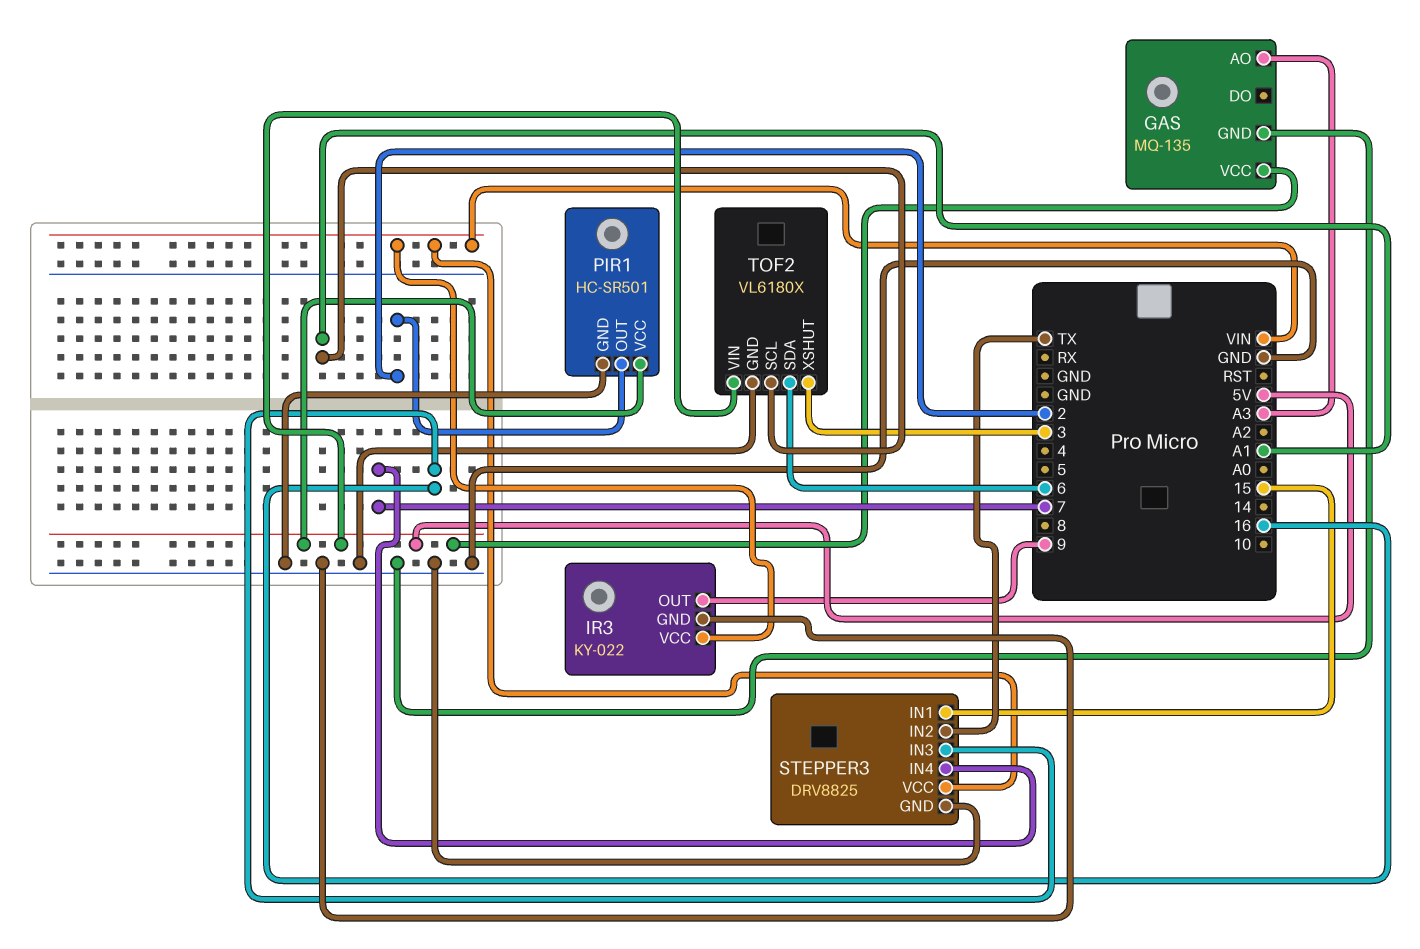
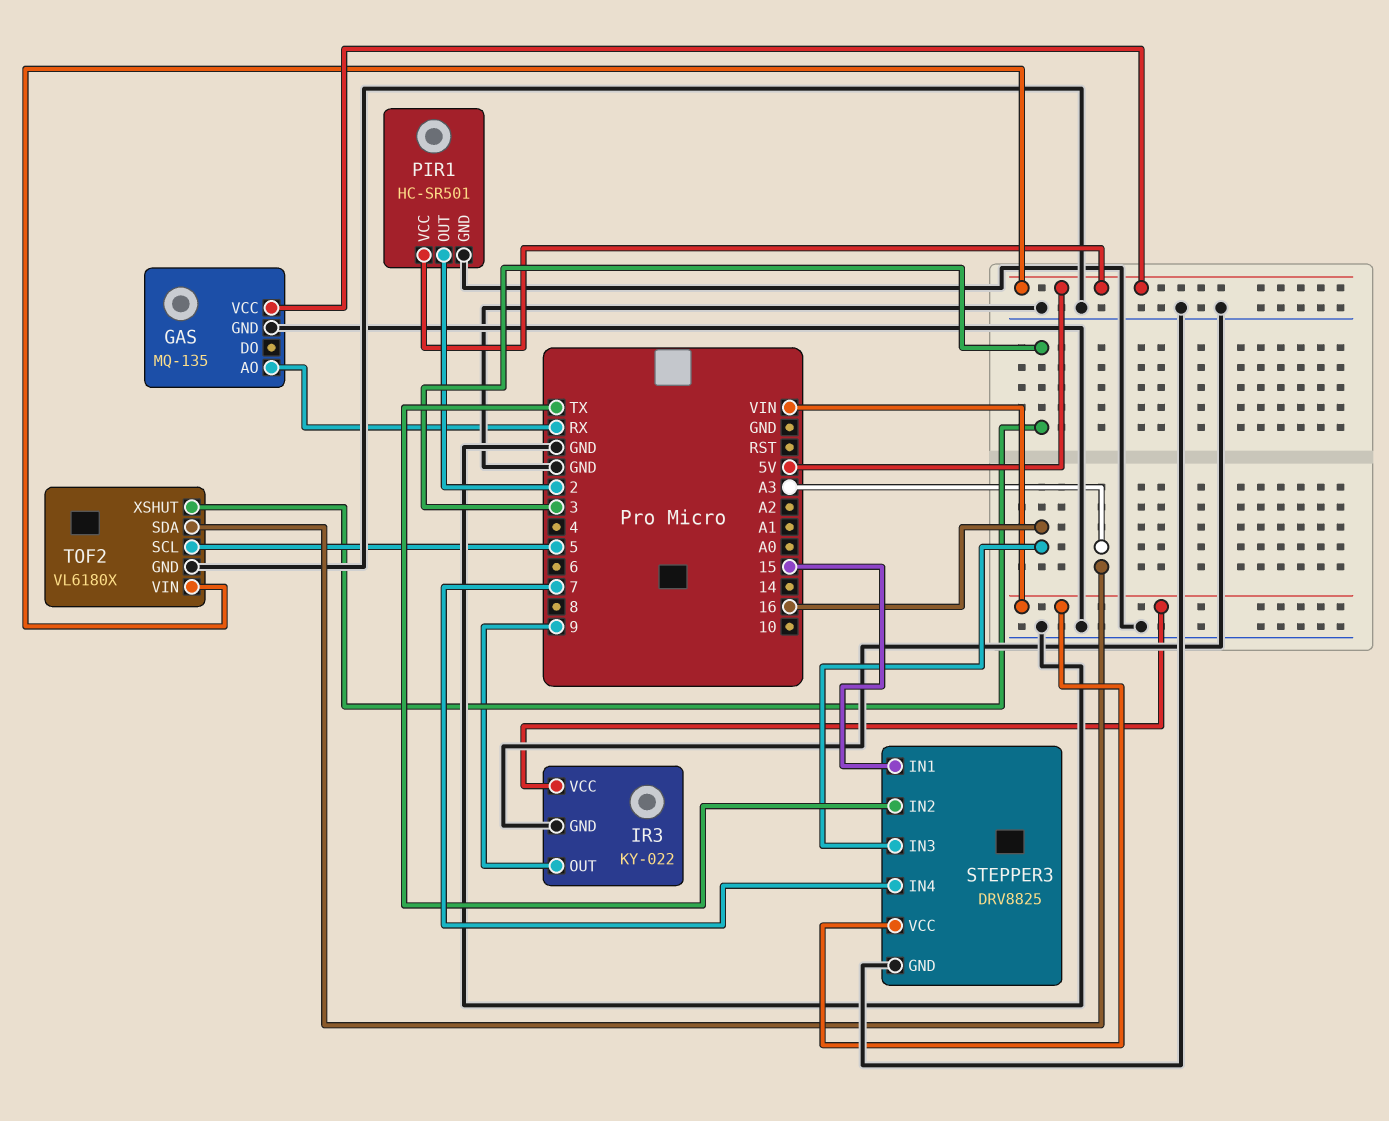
GAS pin AO: A3 -> RX
TOF2 pin SCL: A1 -> 5
TOF2 pin SDA: 6 -> A3

